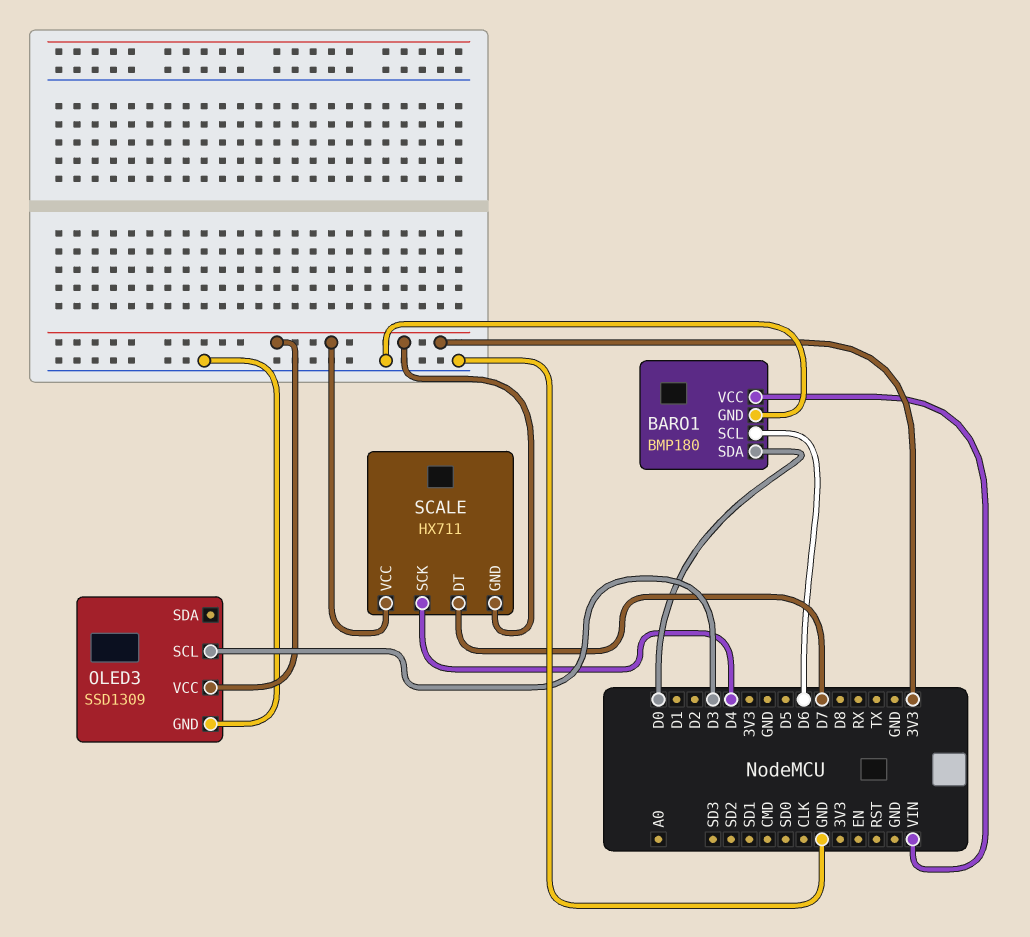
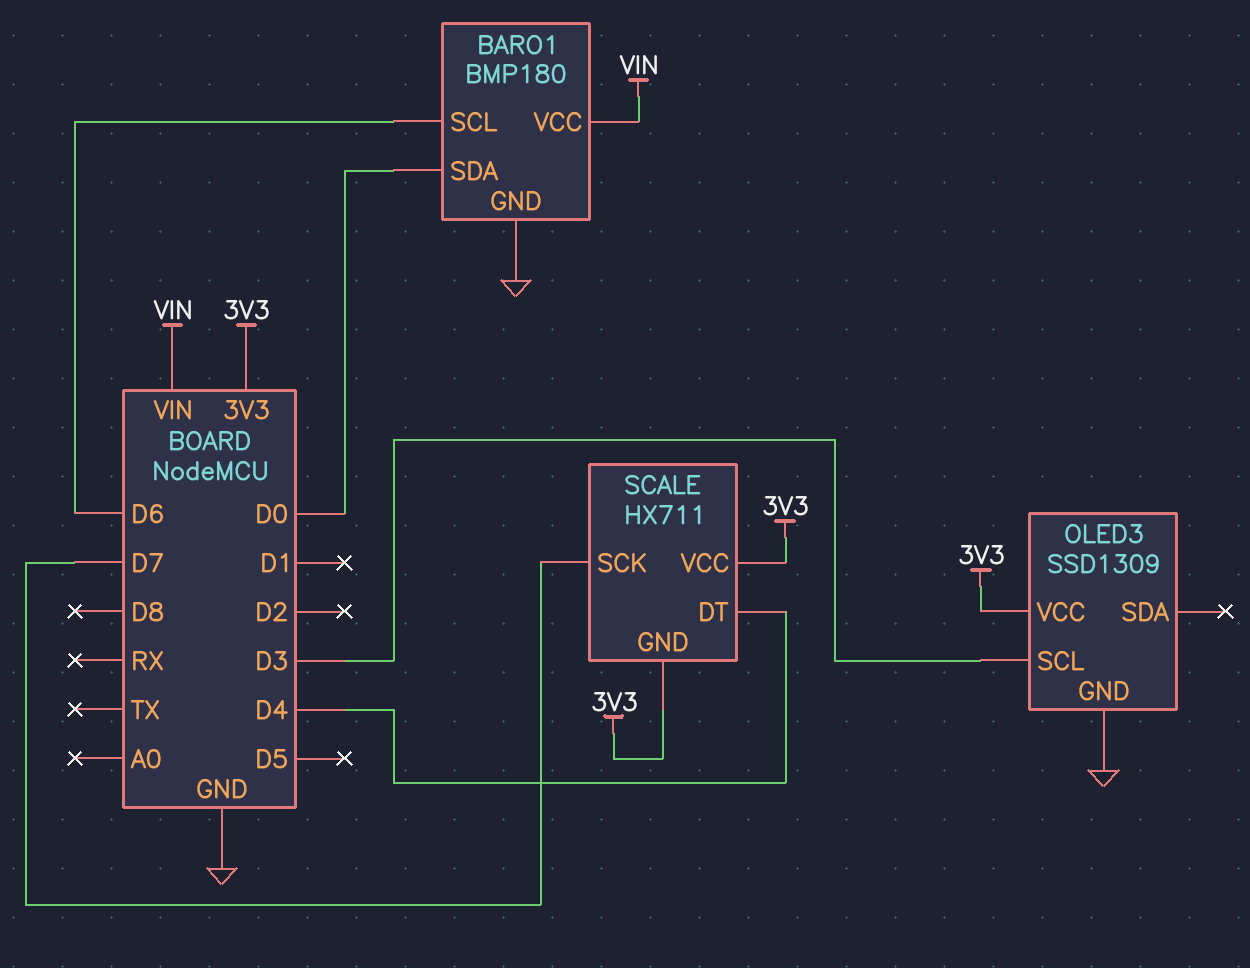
SCALE pin DT: D7 -> D4
SCALE pin SCK: D4 -> D7

